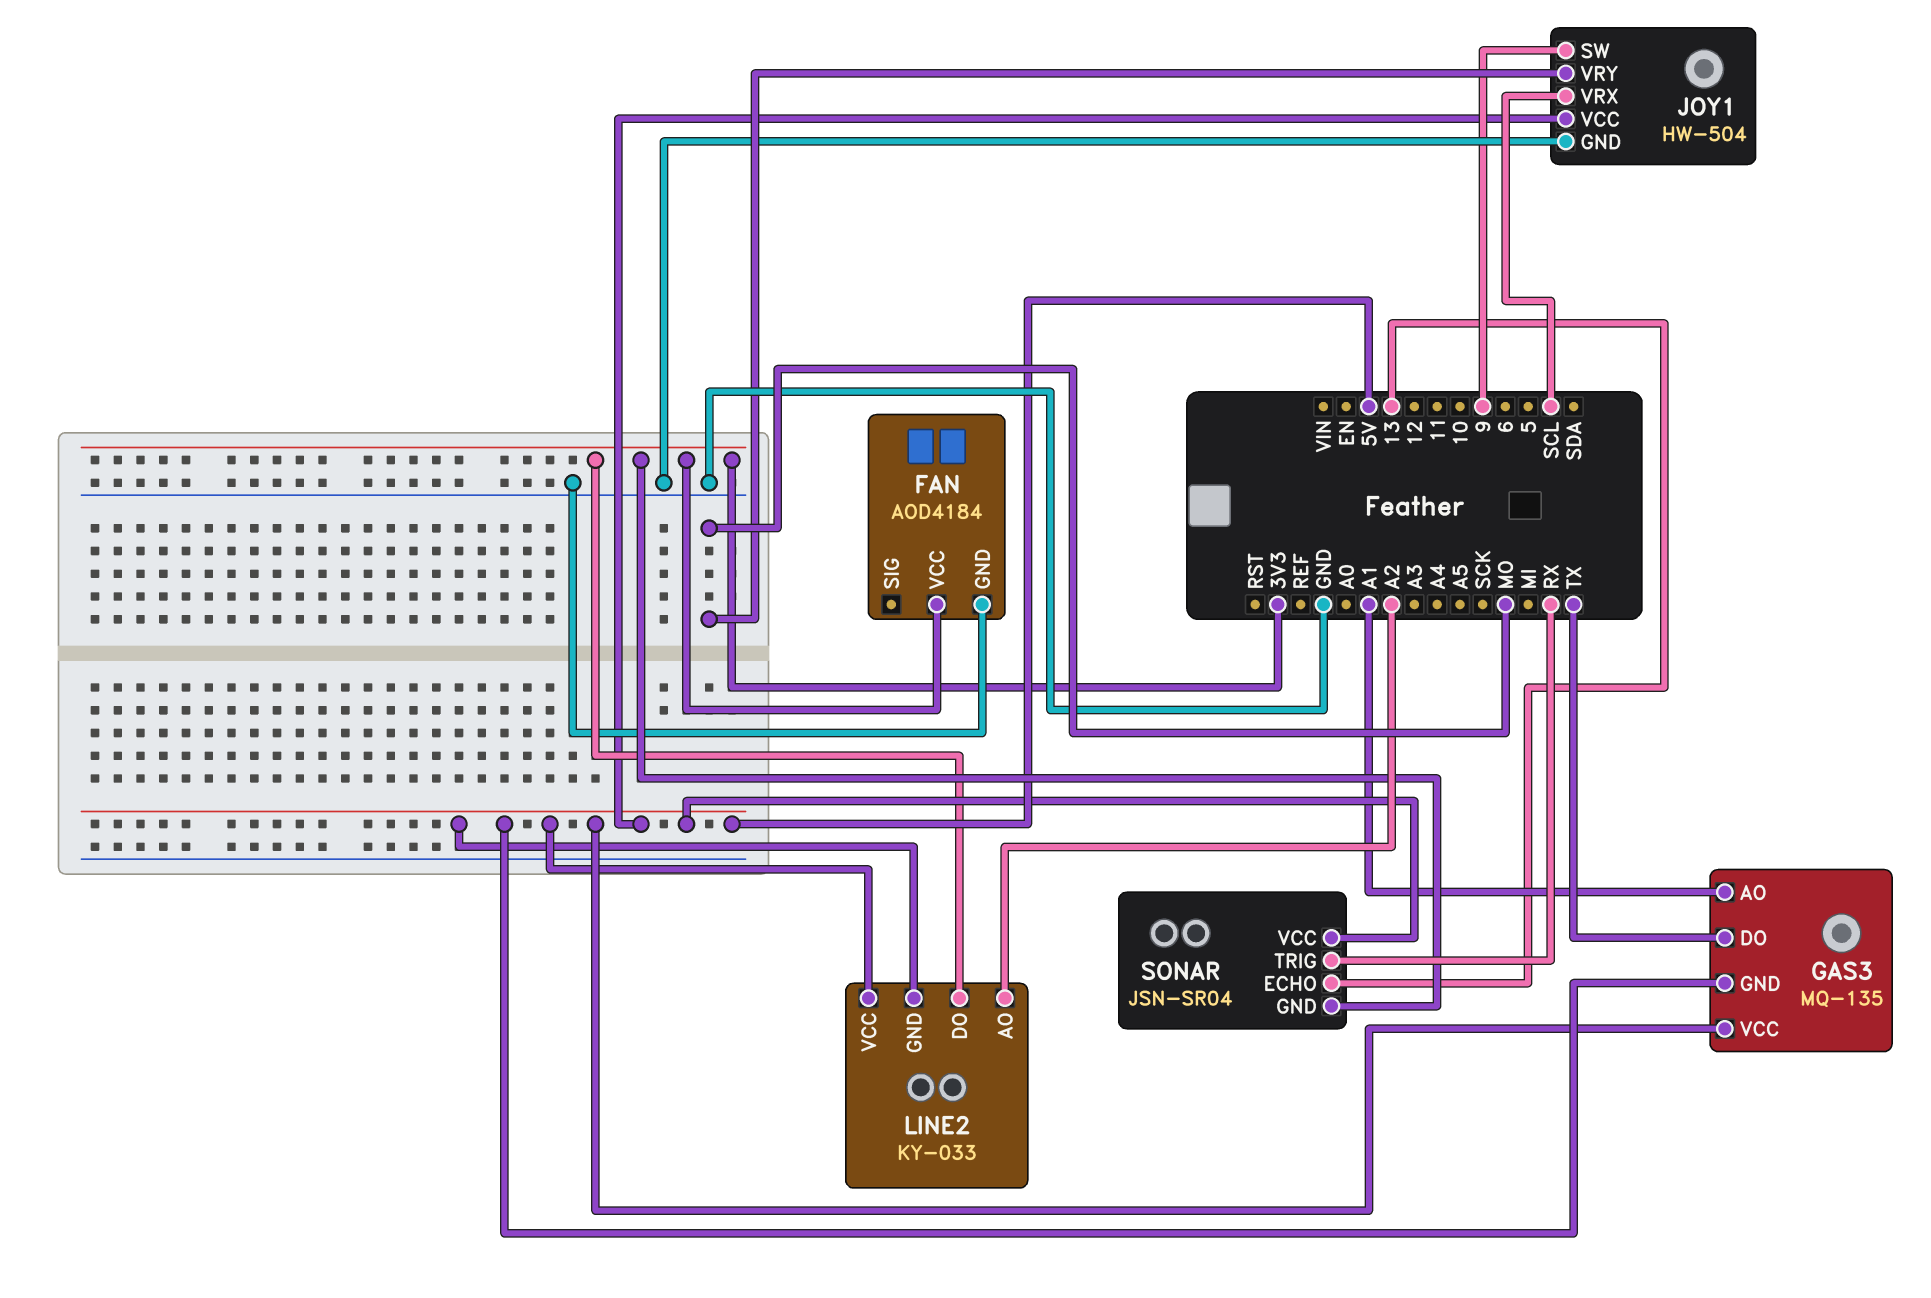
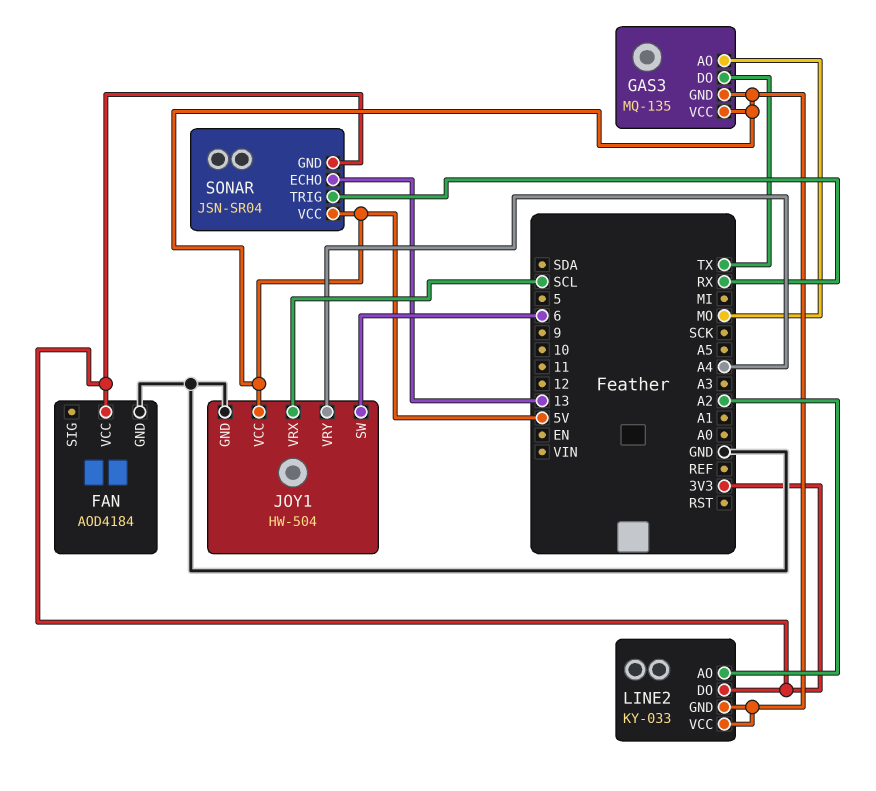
GAS3 pin AO: A1 -> MO
JOY1 pin SW: 9 -> 6
JOY1 pin VRY: MO -> A4

